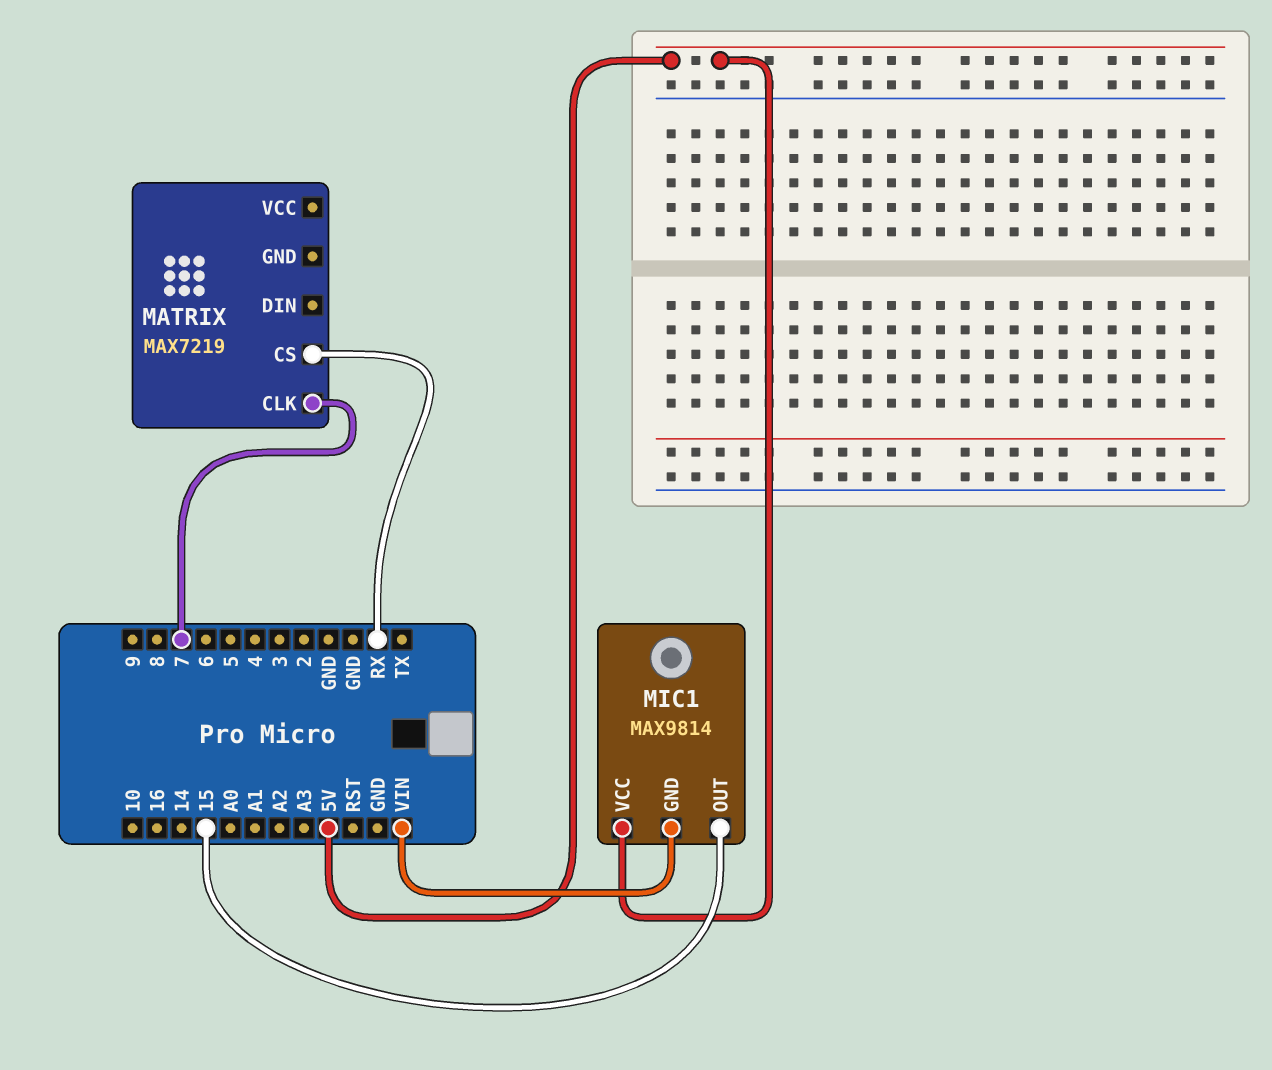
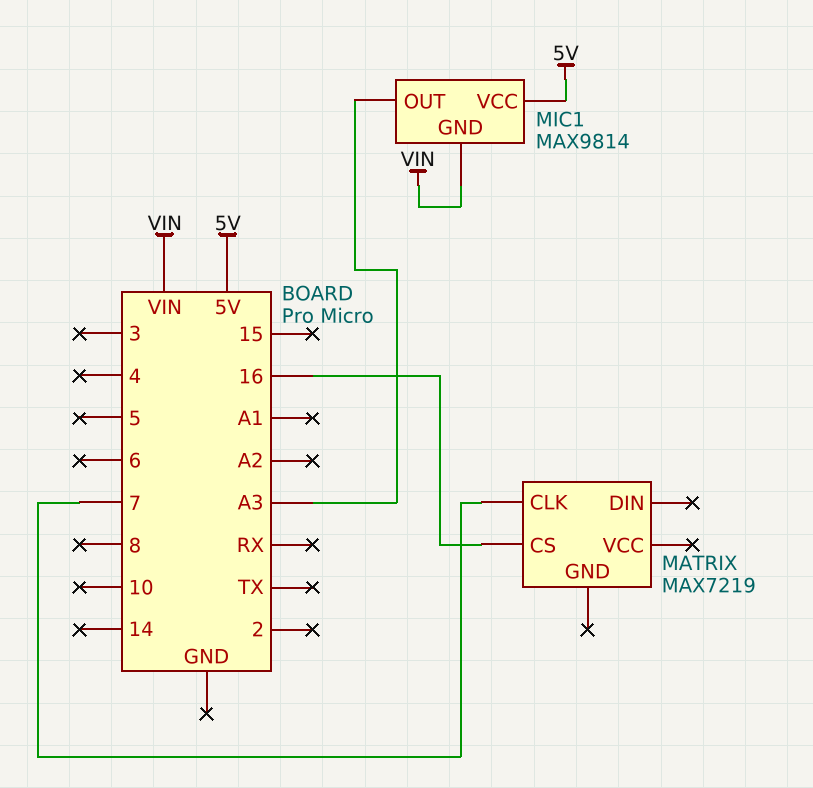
MATRIX pin CS: RX -> 16
MIC1 pin OUT: 15 -> A3

